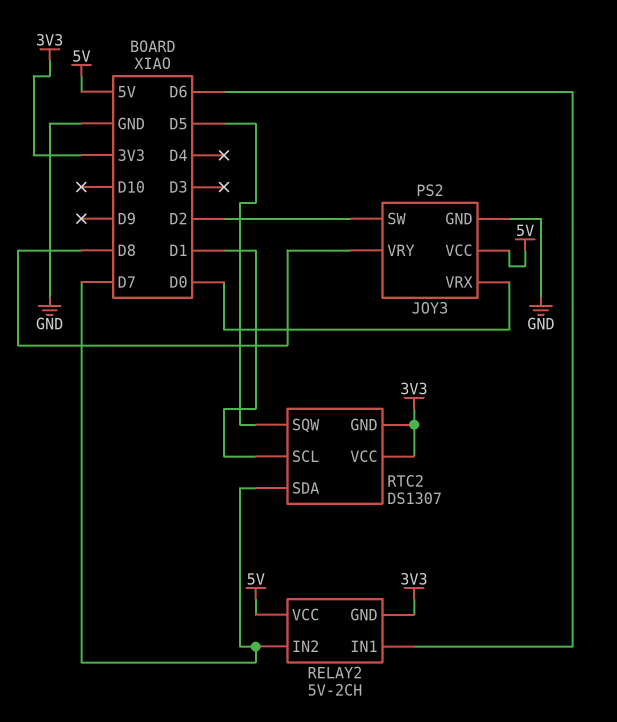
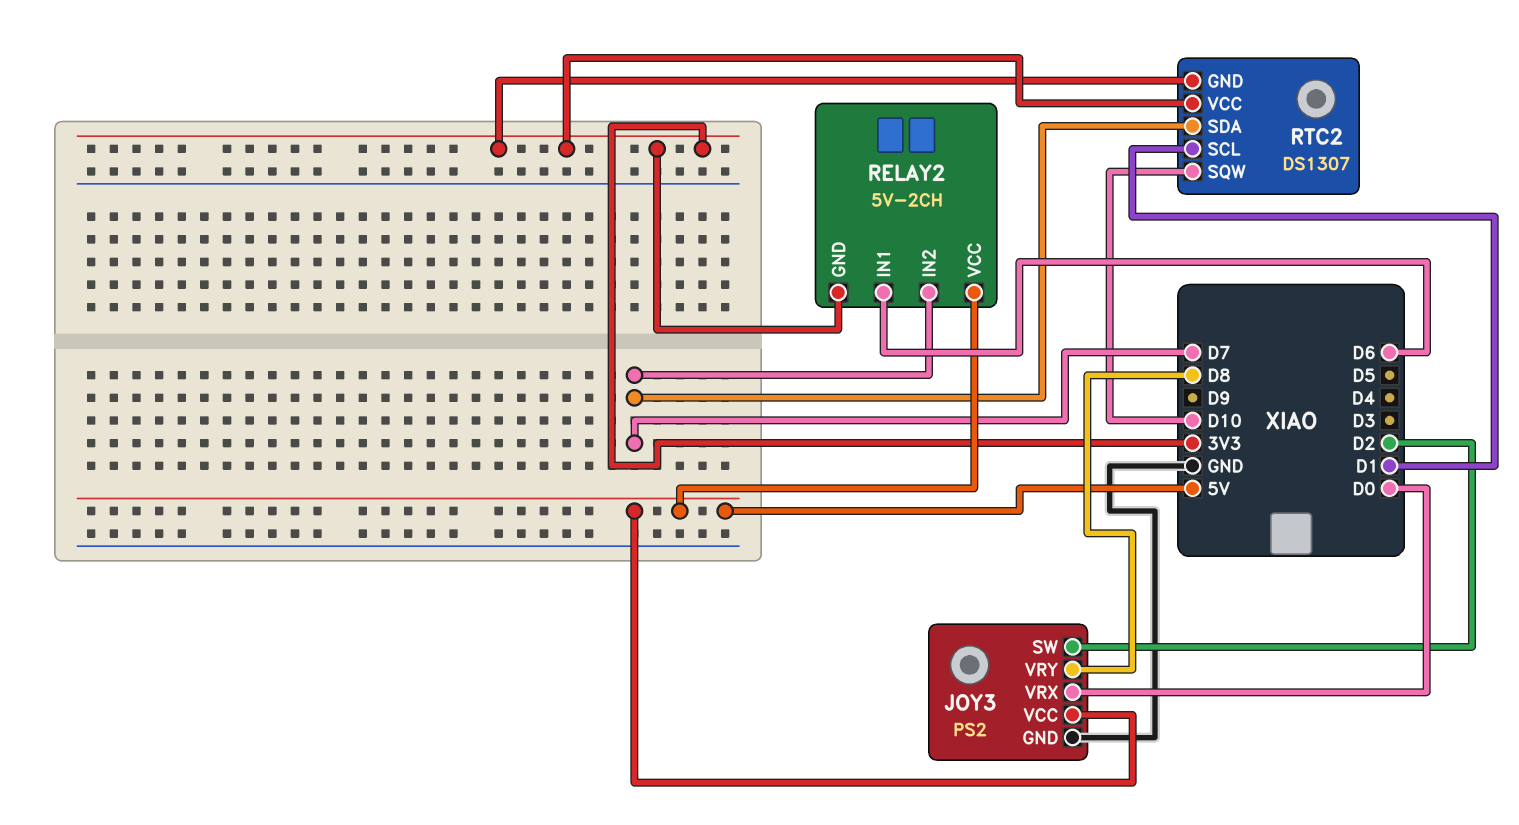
RTC2 pin SQW: D5 -> D10

